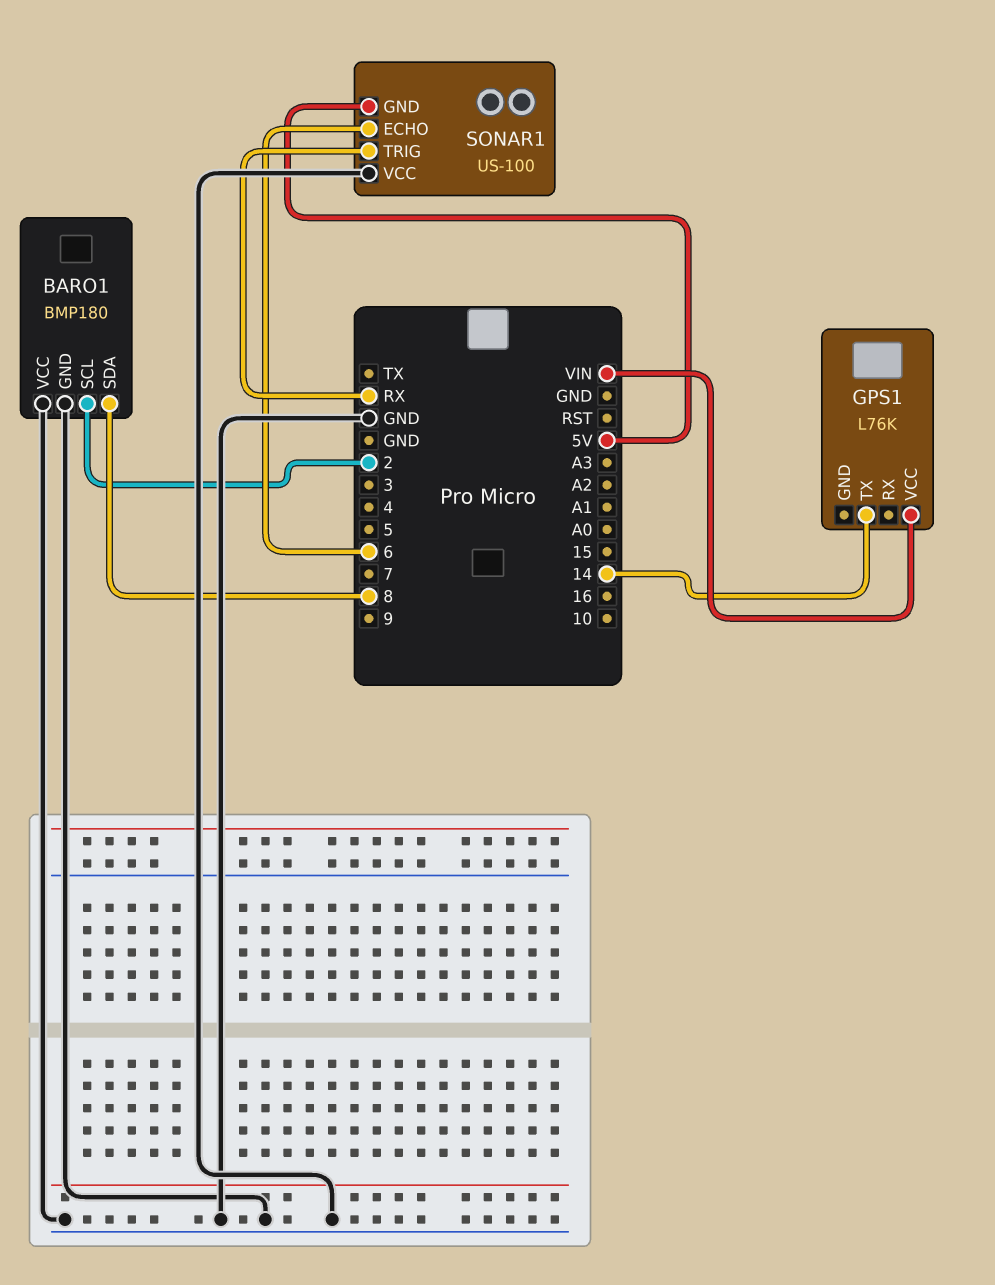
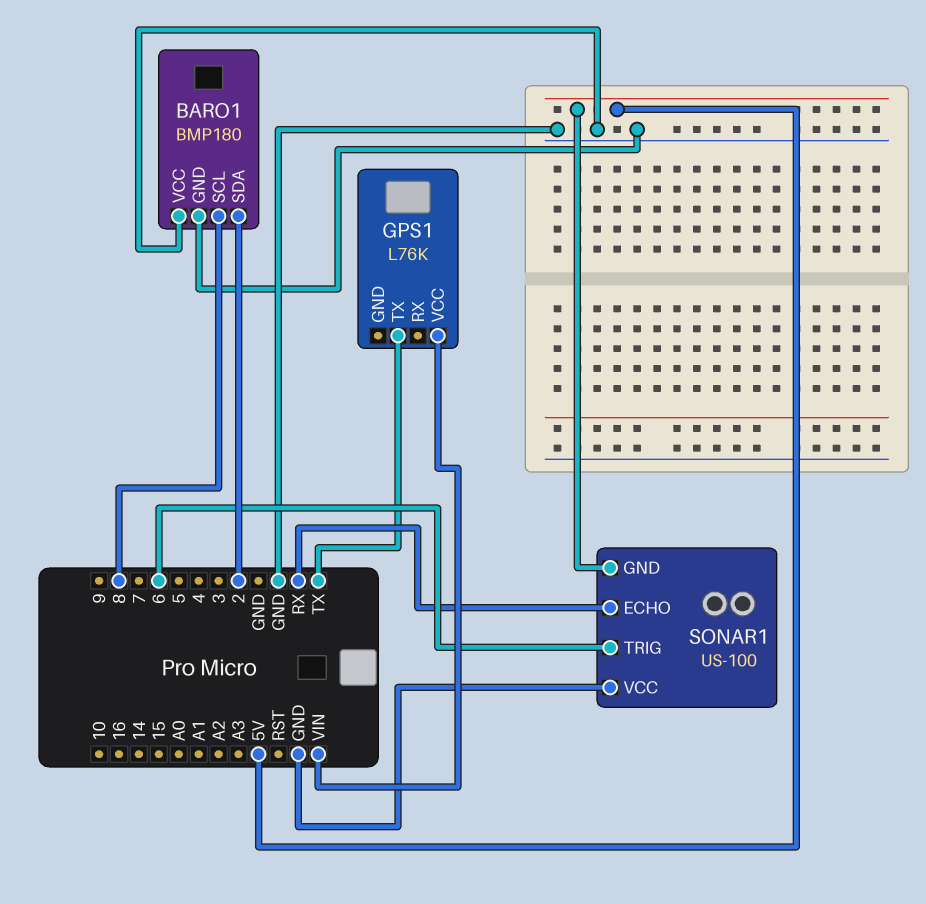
BARO1 pin SCL: 2 -> 8
BARO1 pin SDA: 8 -> 2
GPS1 pin TX: 14 -> TX
SONAR1 pin ECHO: 6 -> RX
SONAR1 pin TRIG: RX -> 6

